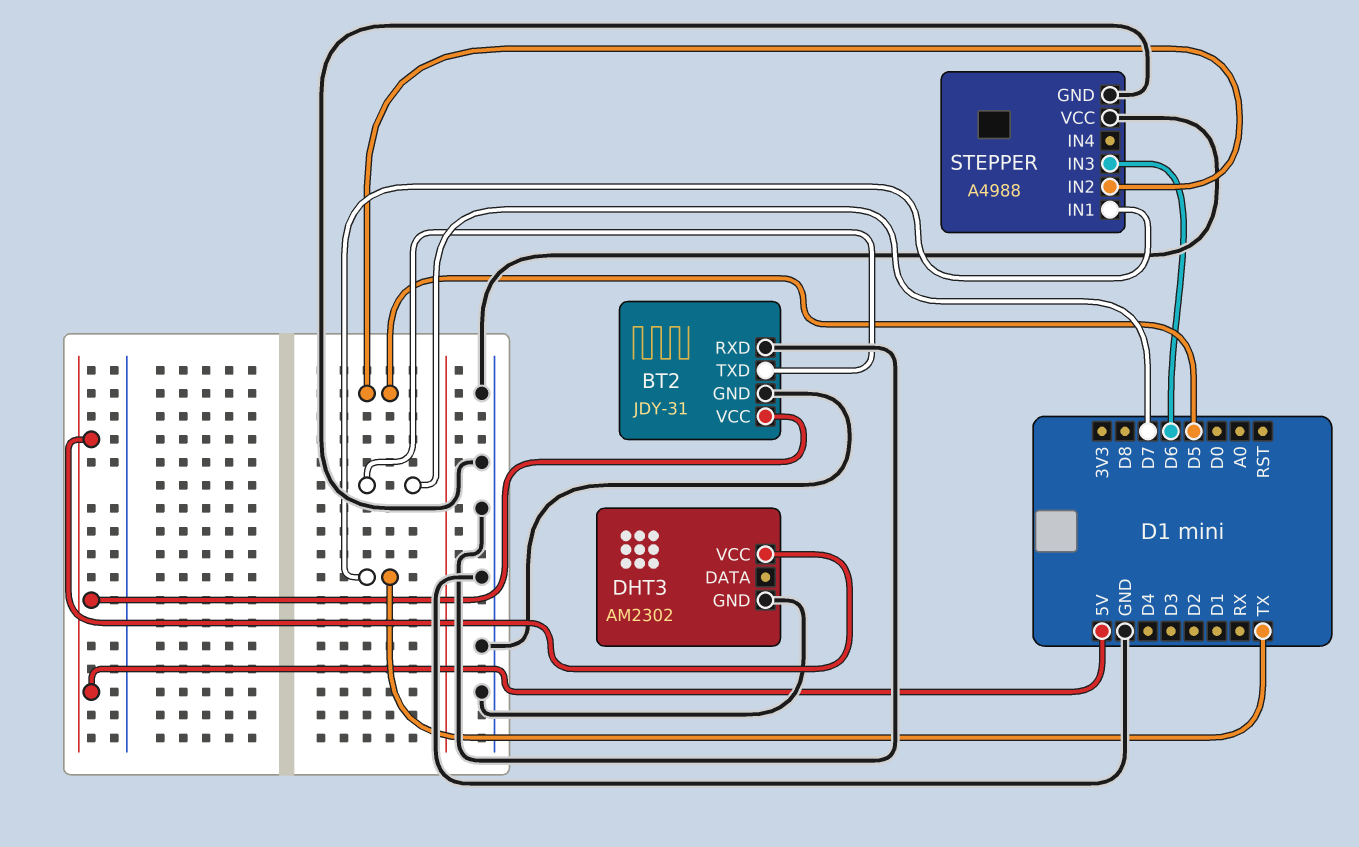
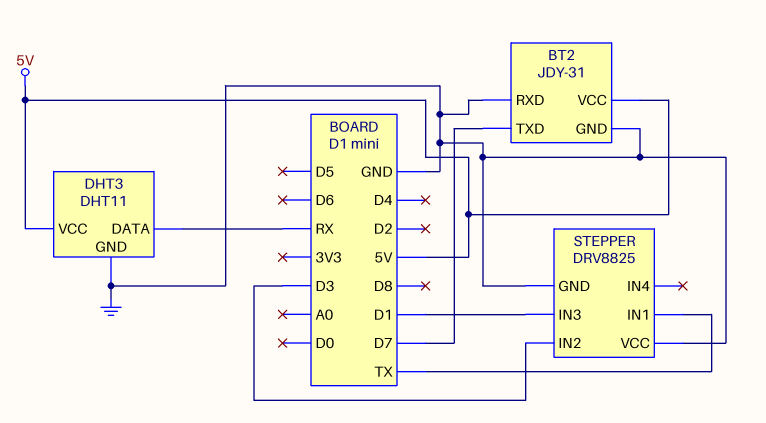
DHT3: AM2302 -> DHT11
DHT3 pin DATA: none -> RX
STEPPER: A4988 -> DRV8825
STEPPER pin IN2: D5 -> D3
STEPPER pin IN3: D6 -> D1

